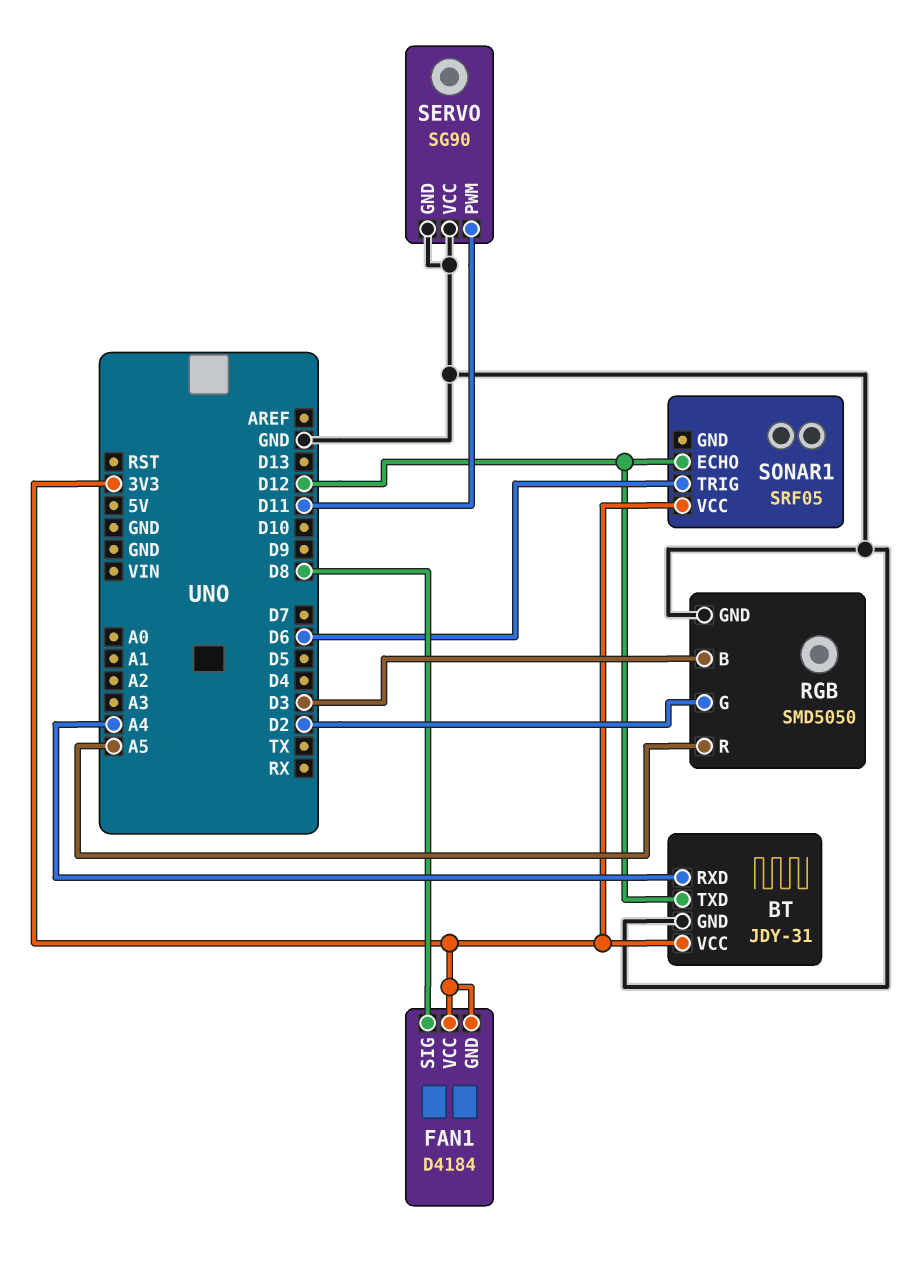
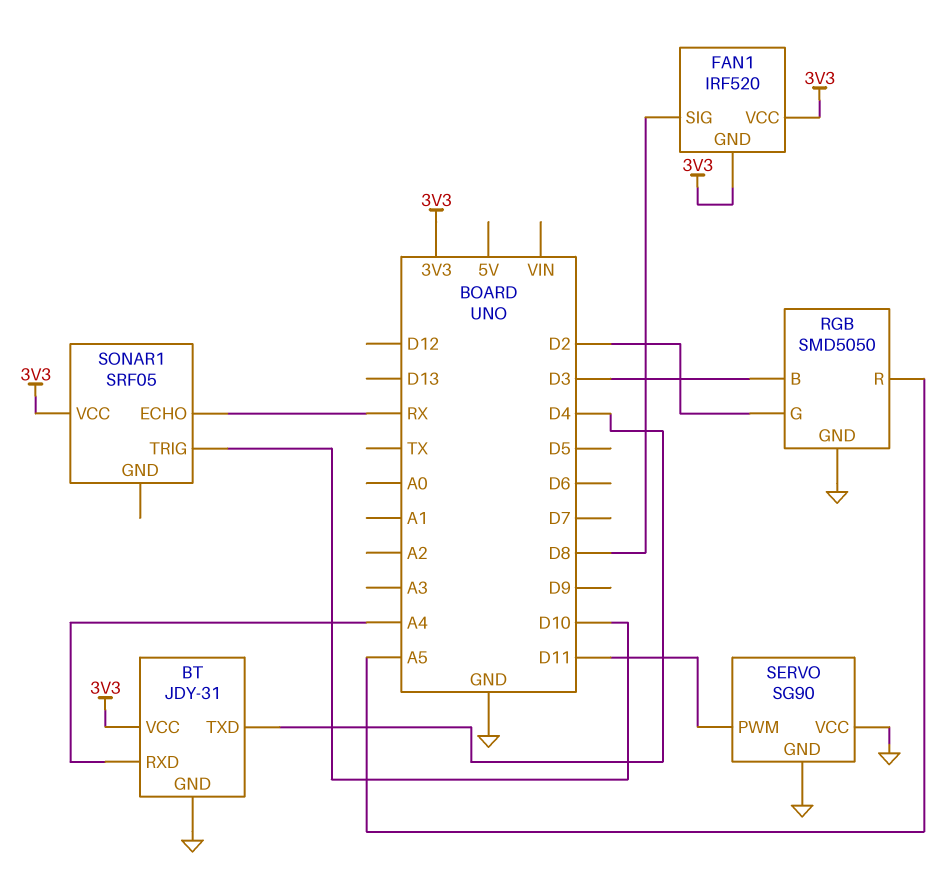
BT pin TXD: D12 -> D4
FAN1: D4184 -> IRF520
SONAR1 pin ECHO: D12 -> RX
SONAR1 pin TRIG: D6 -> D10

